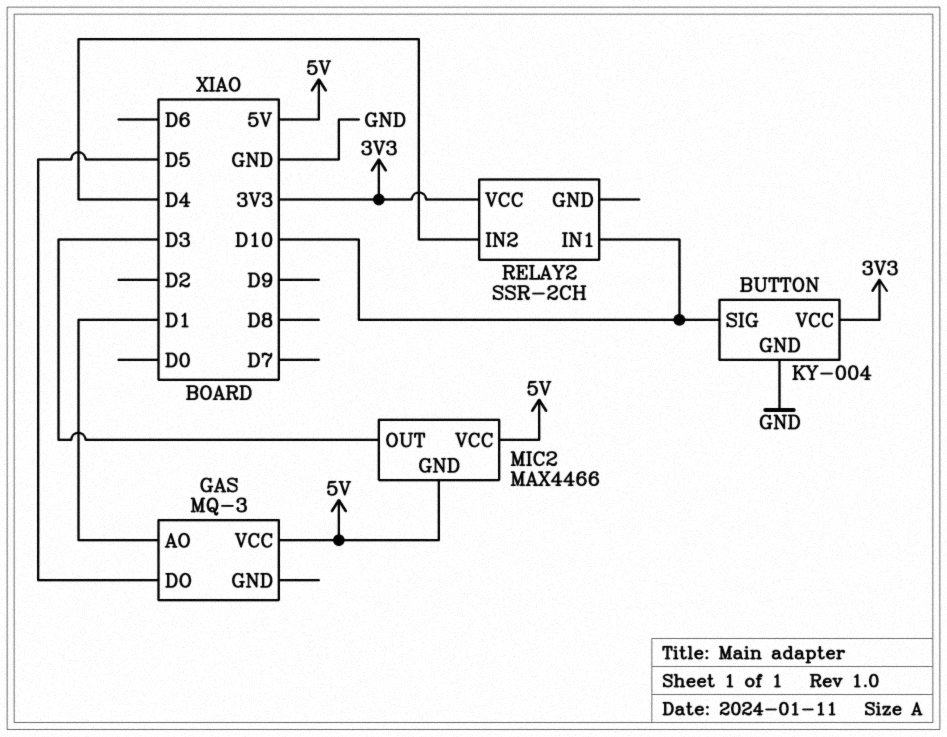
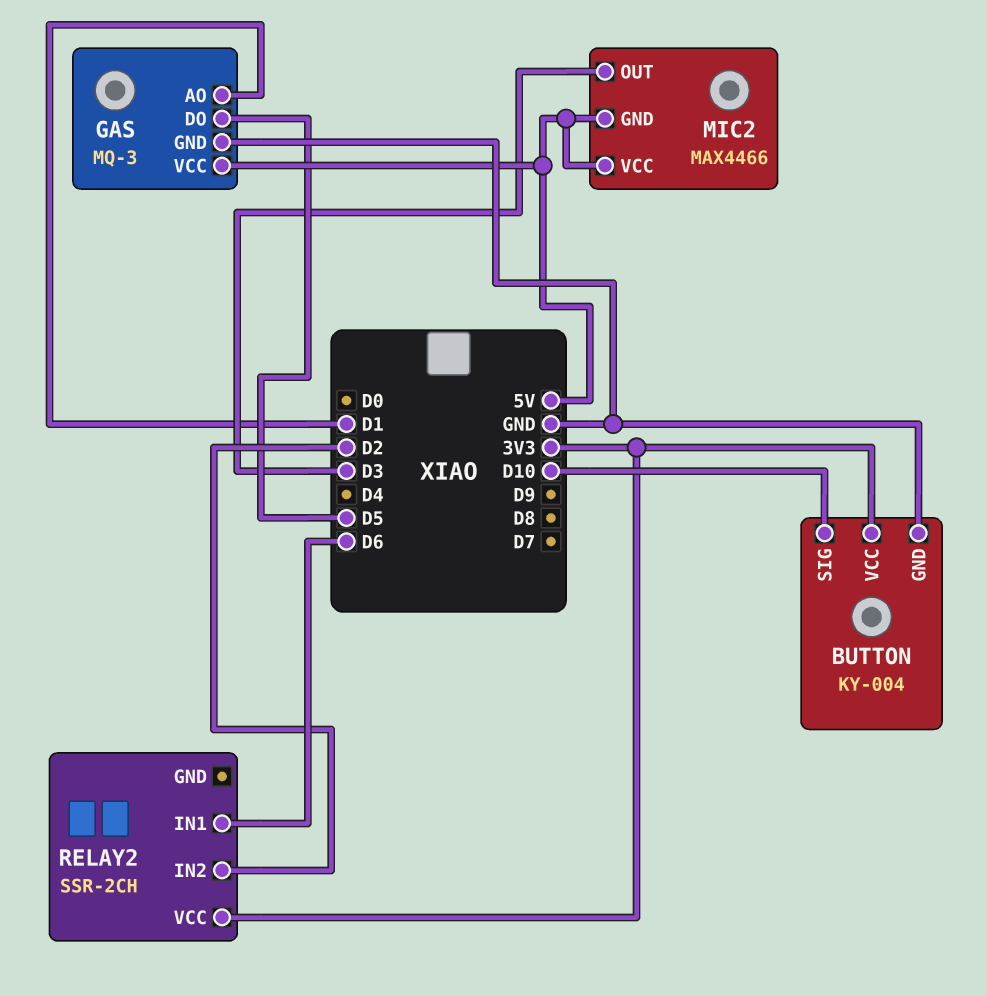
GAS pin GND: none -> GND
RELAY2 pin IN1: D10 -> D6
RELAY2 pin IN2: D4 -> D2

